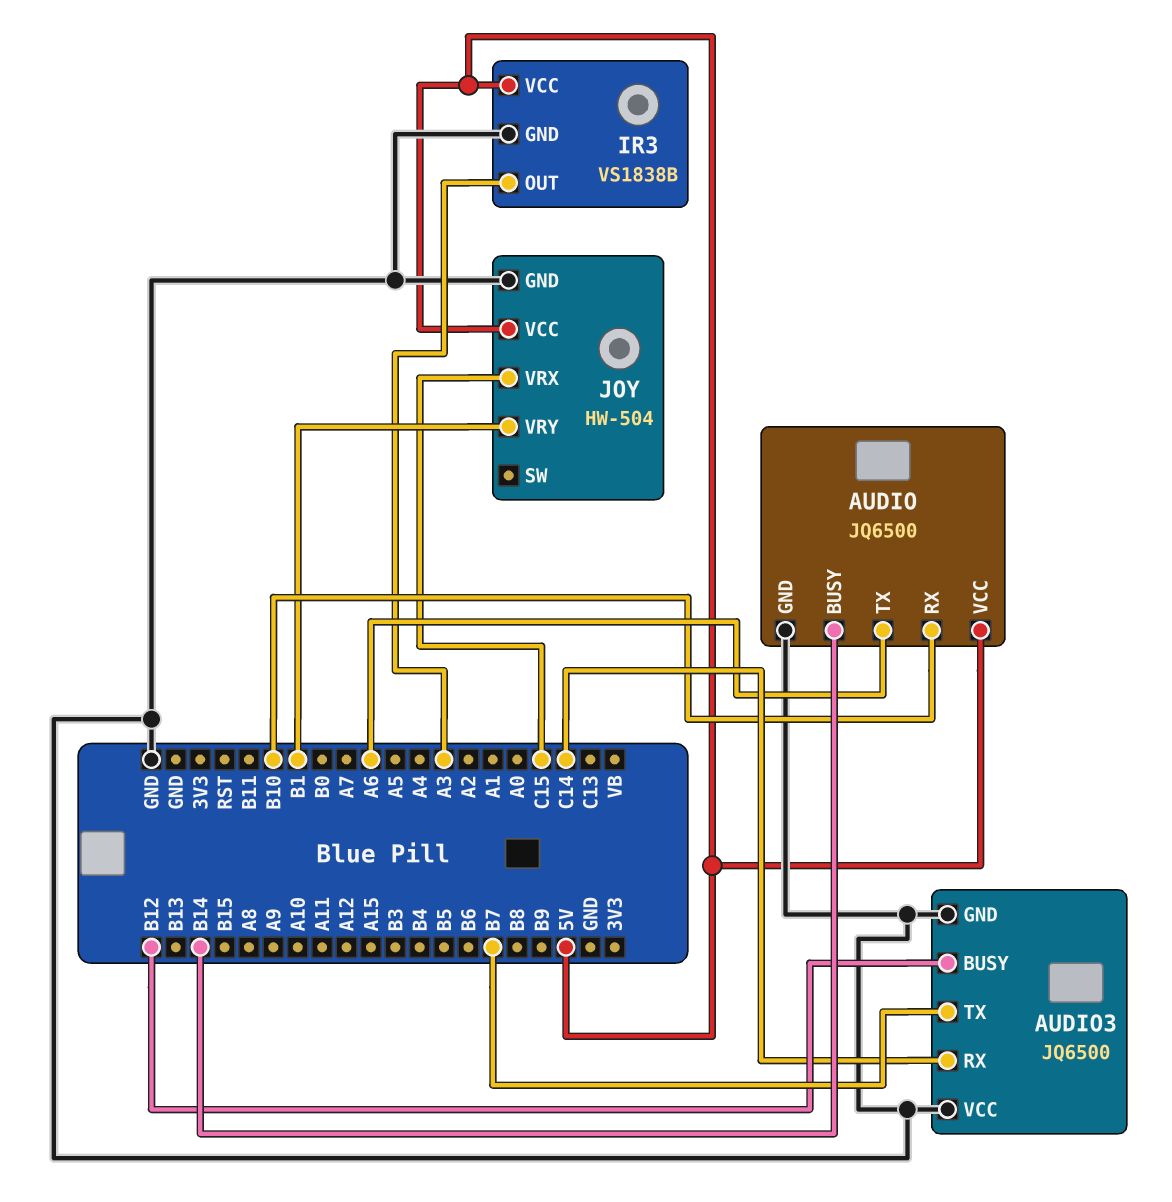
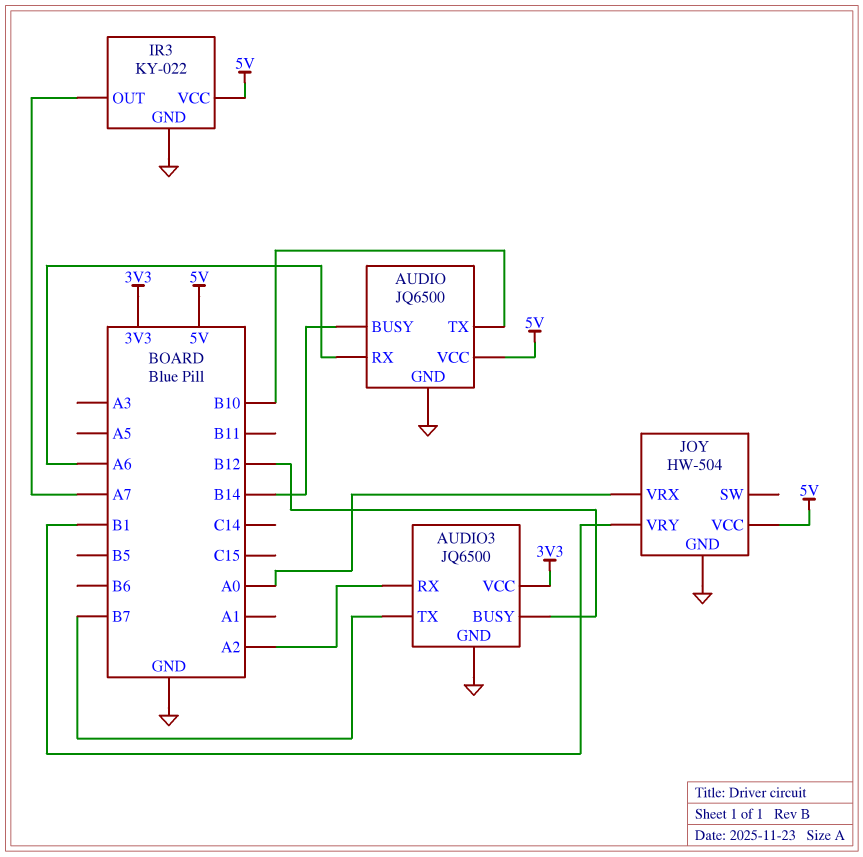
AUDIO pin RX: B10 -> A6
AUDIO pin TX: A6 -> B10
AUDIO3 pin RX: C14 -> A2
AUDIO3 pin VCC: GND -> 3V3
IR3: VS1838B -> KY-022
IR3 pin OUT: A3 -> A7
JOY pin VRX: C15 -> A0

